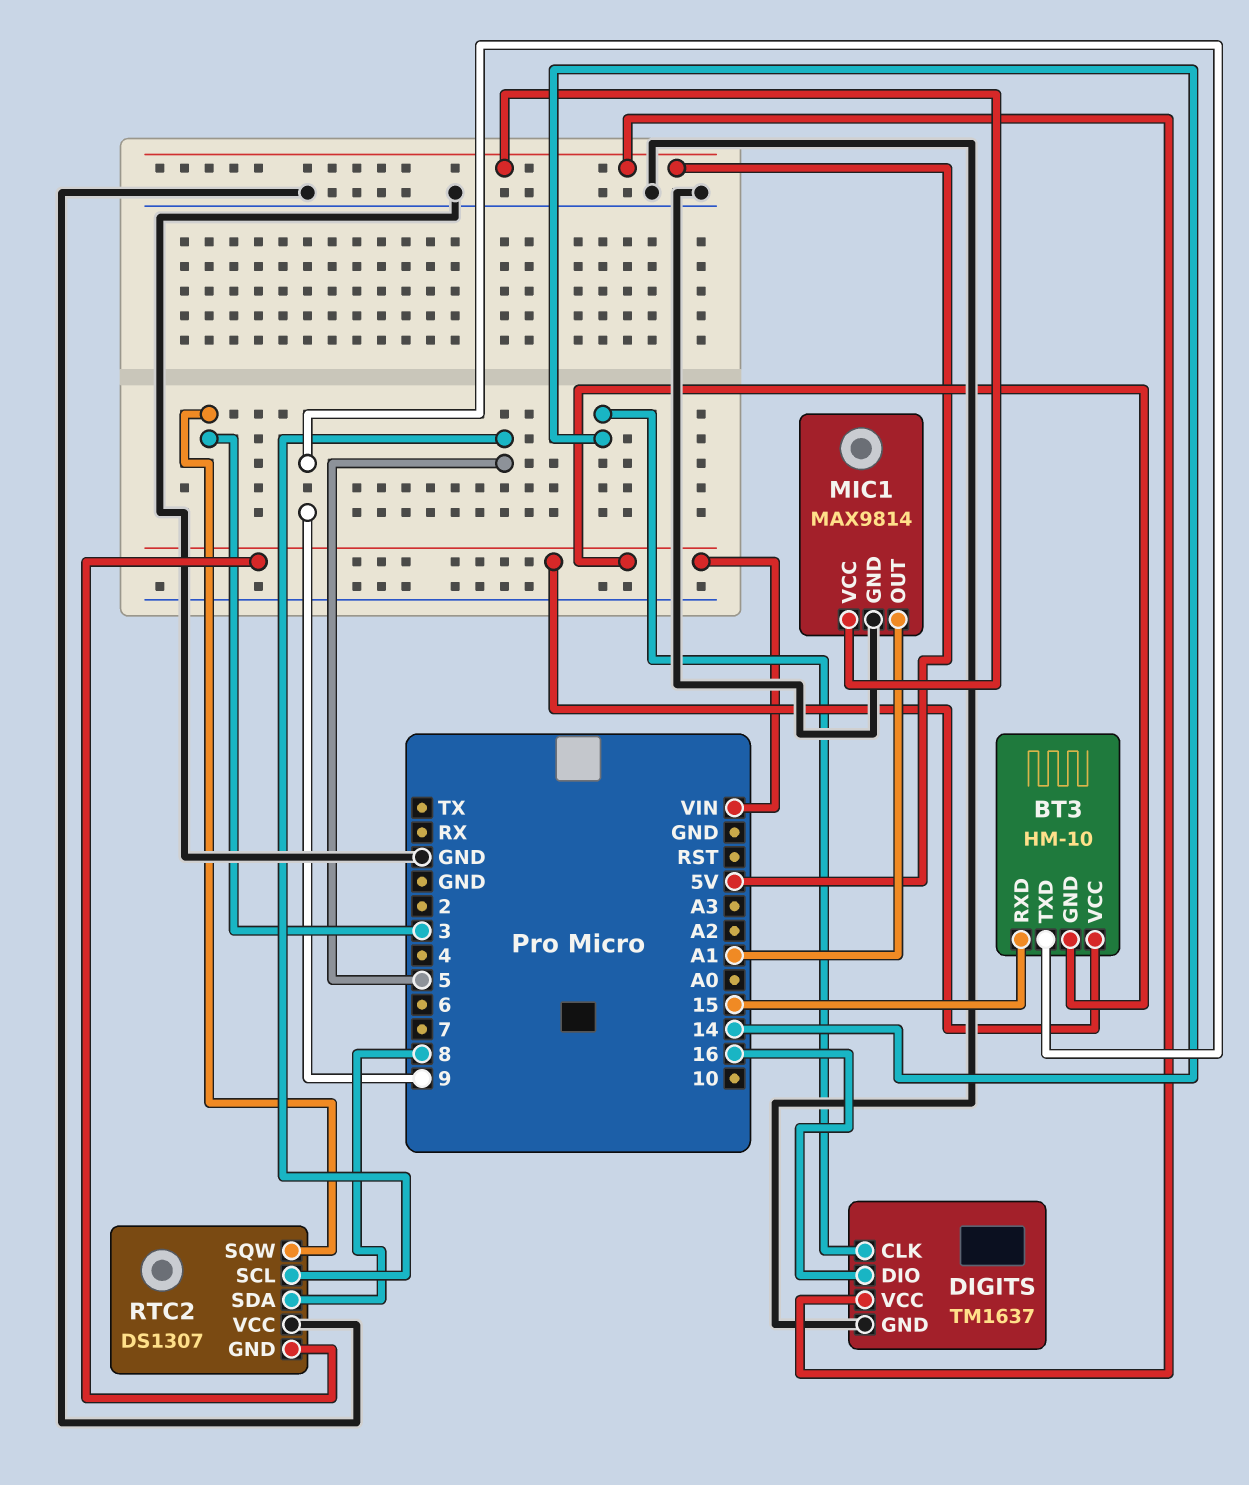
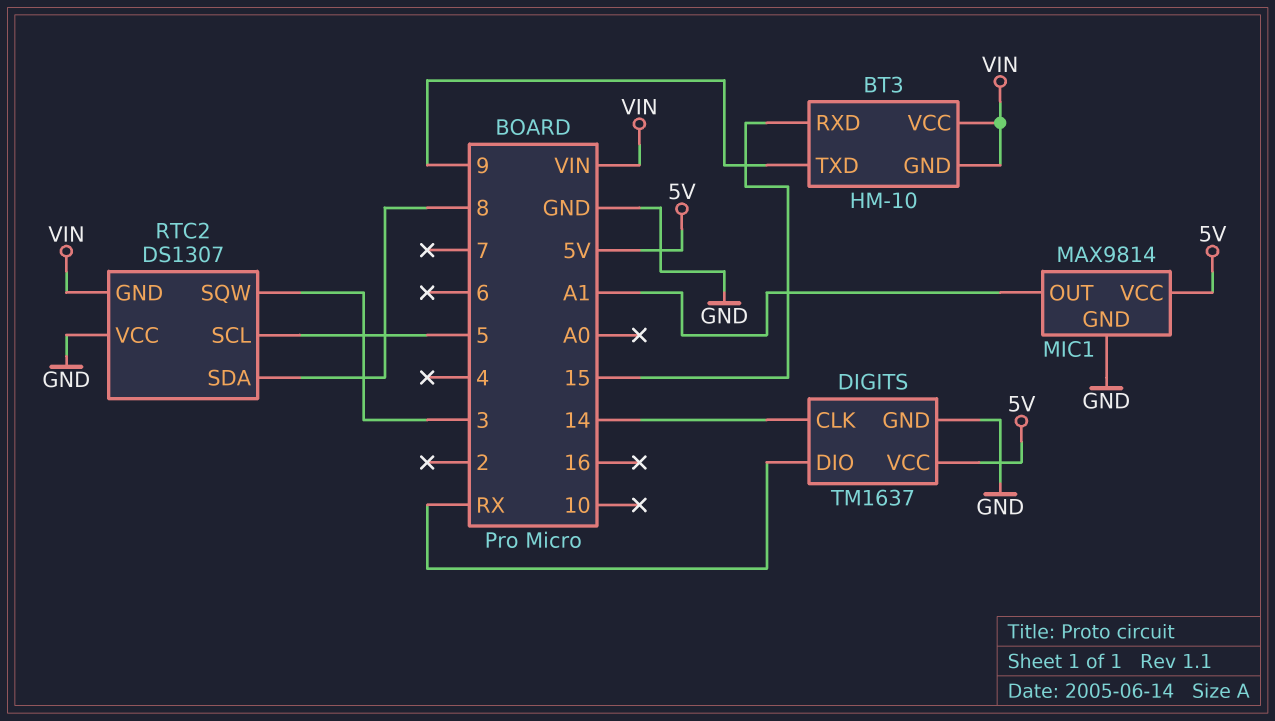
DIGITS pin DIO: 16 -> RX

